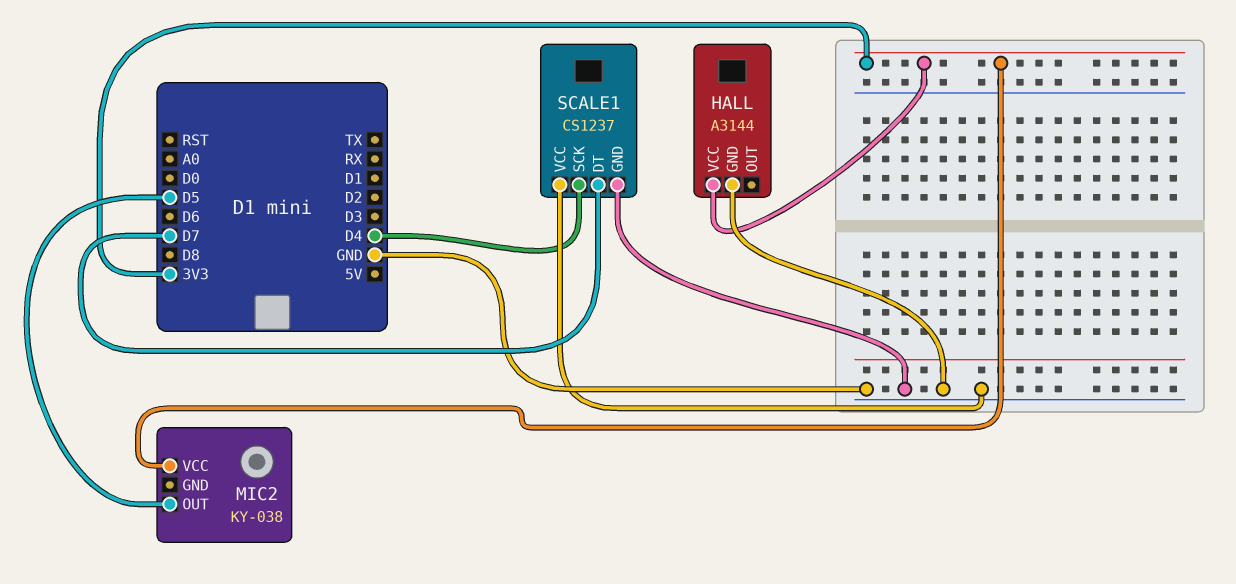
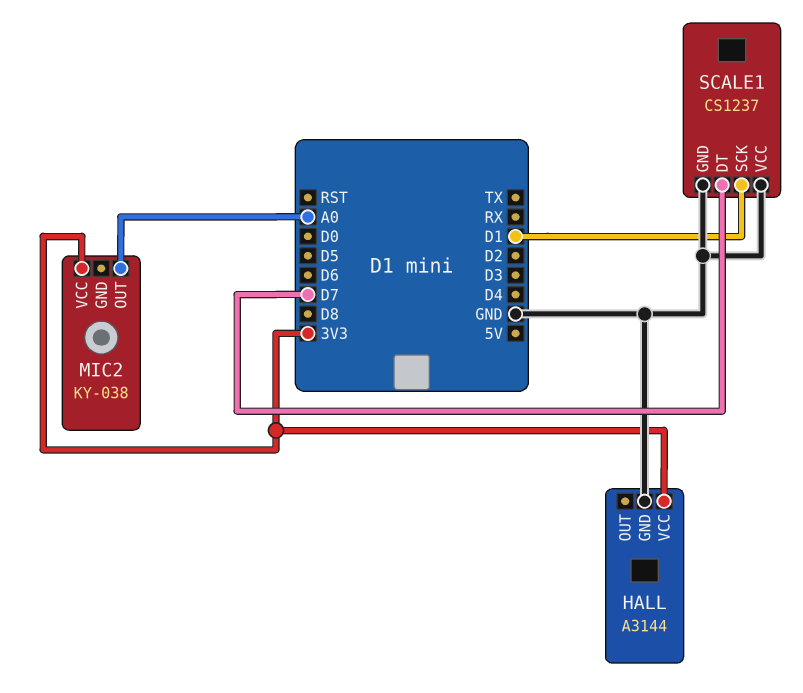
MIC2 pin OUT: D5 -> A0
SCALE1 pin SCK: D4 -> D1

